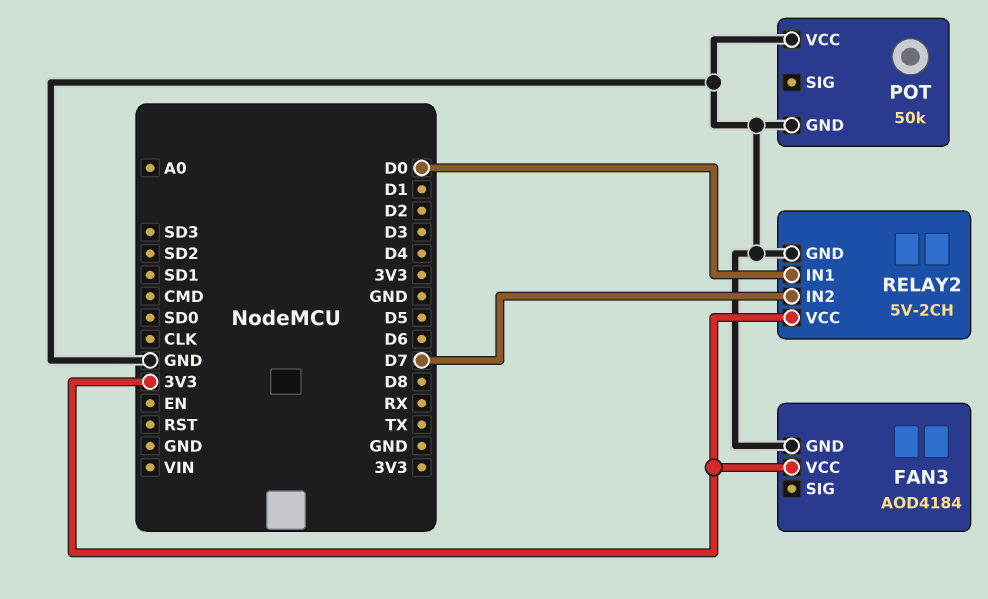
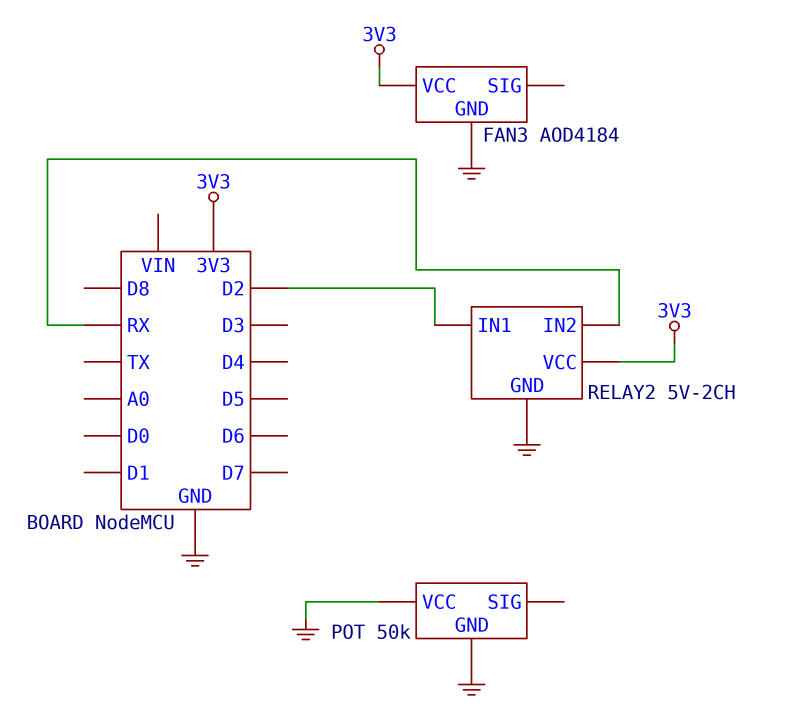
RELAY2 pin IN1: D0 -> D2
RELAY2 pin IN2: D7 -> RX

